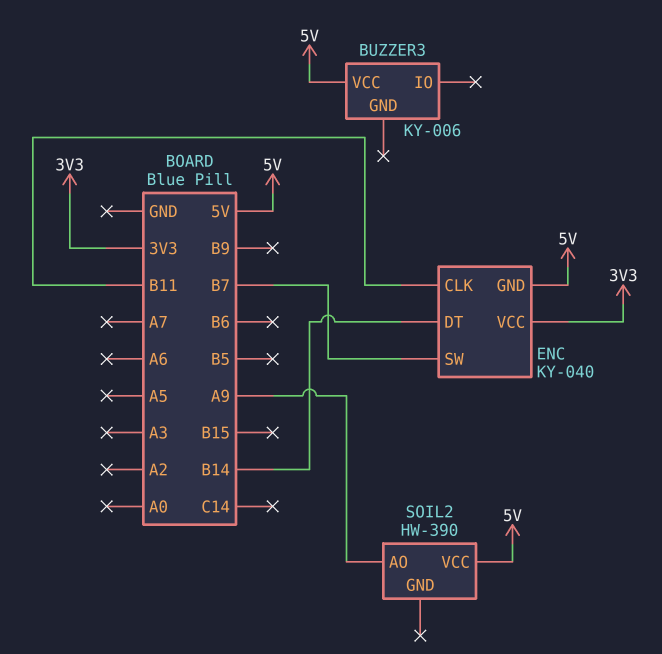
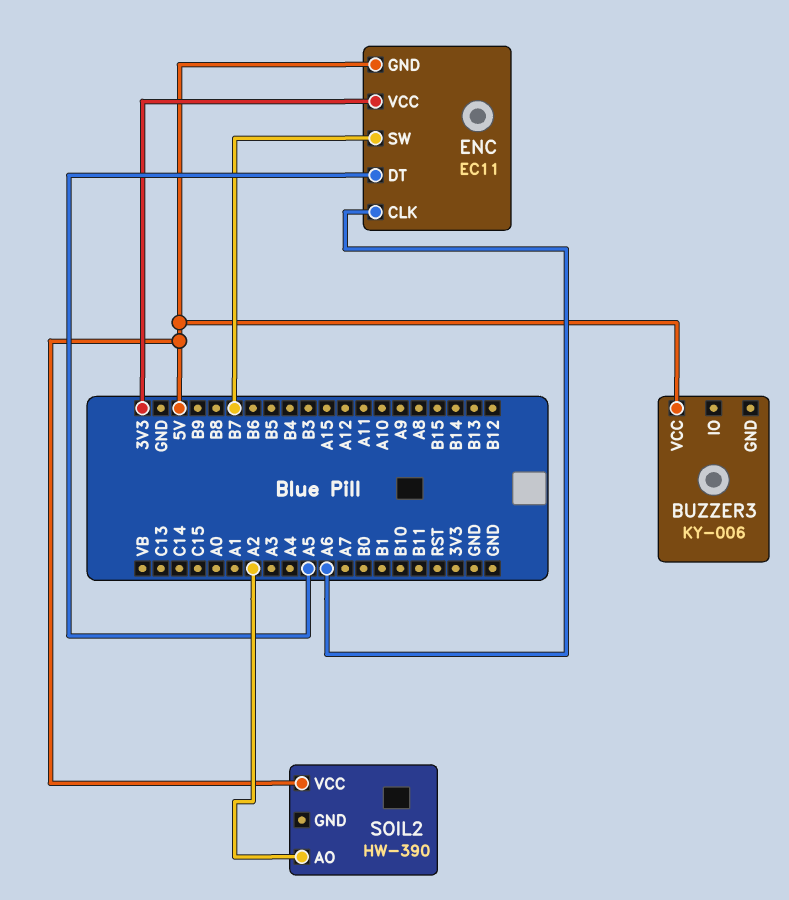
ENC: KY-040 -> EC11
ENC pin CLK: B11 -> A6
ENC pin DT: B14 -> A5
SOIL2 pin AO: A9 -> A2

